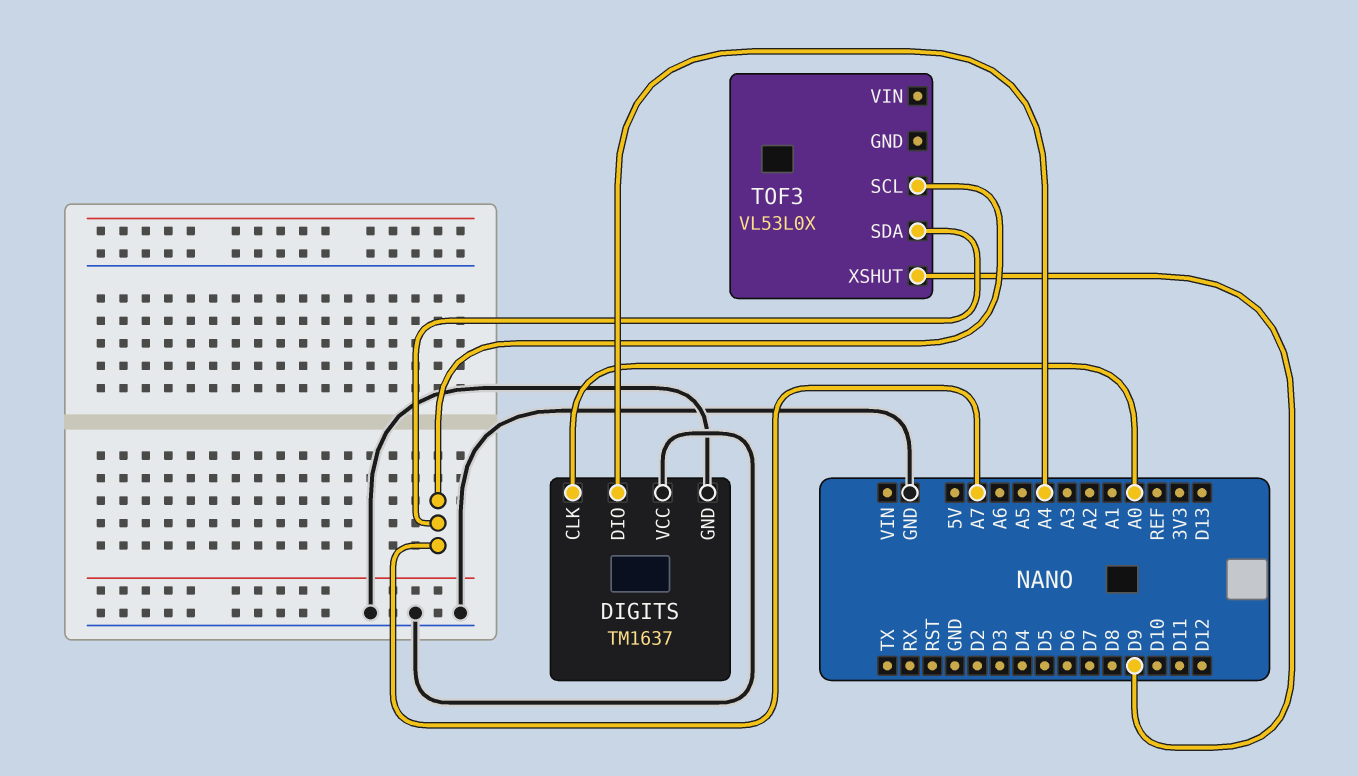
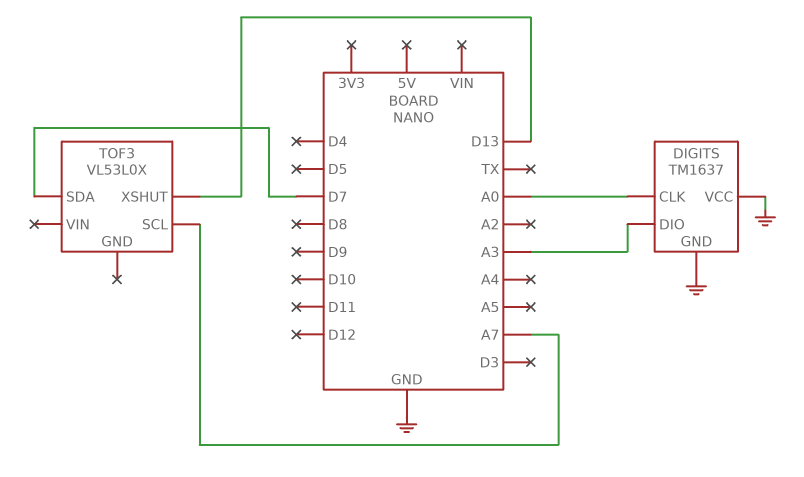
DIGITS pin DIO: A4 -> A3
TOF3 pin SDA: A7 -> D7
TOF3 pin XSHUT: D9 -> D13

